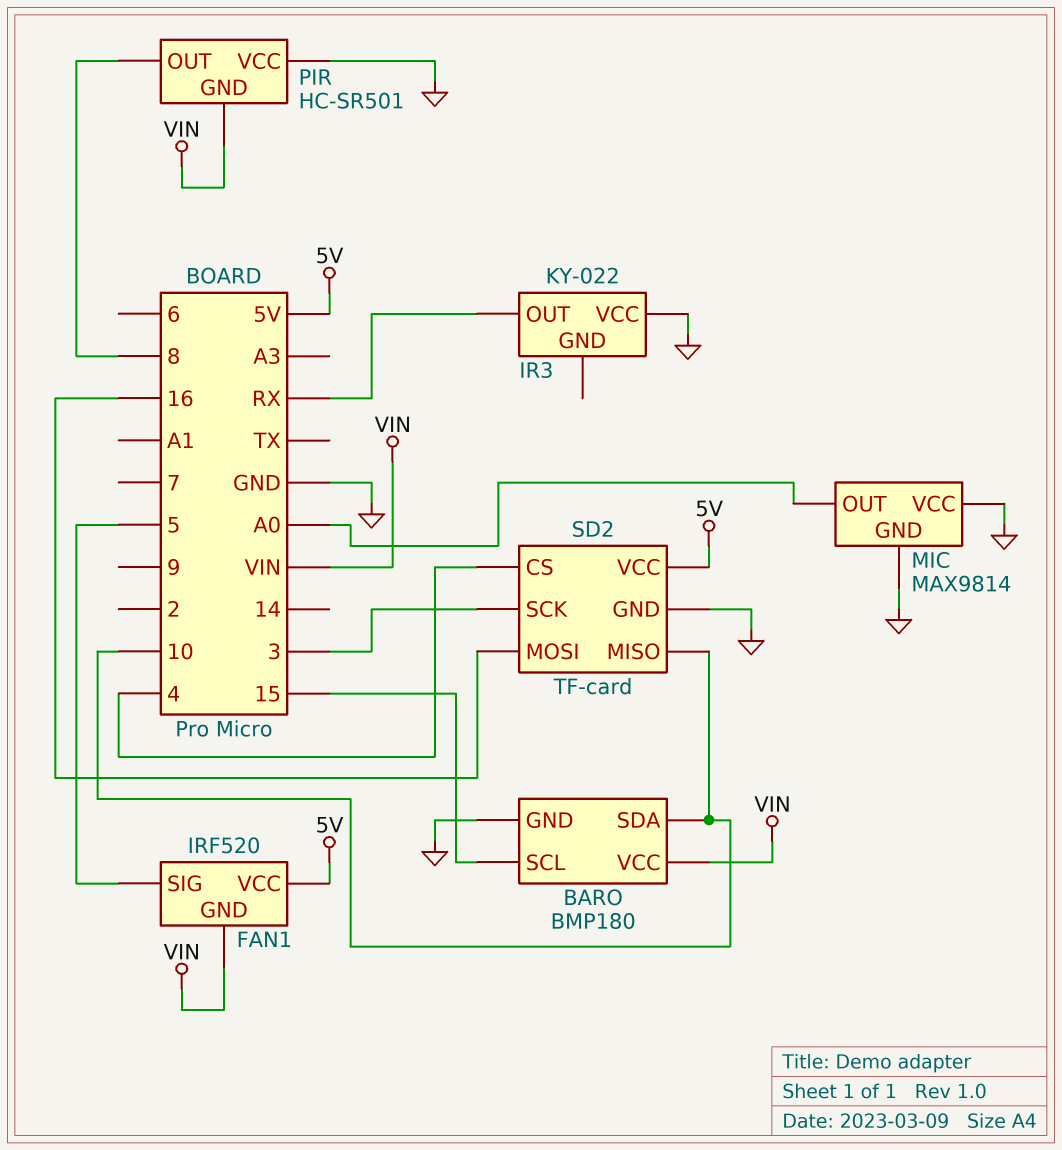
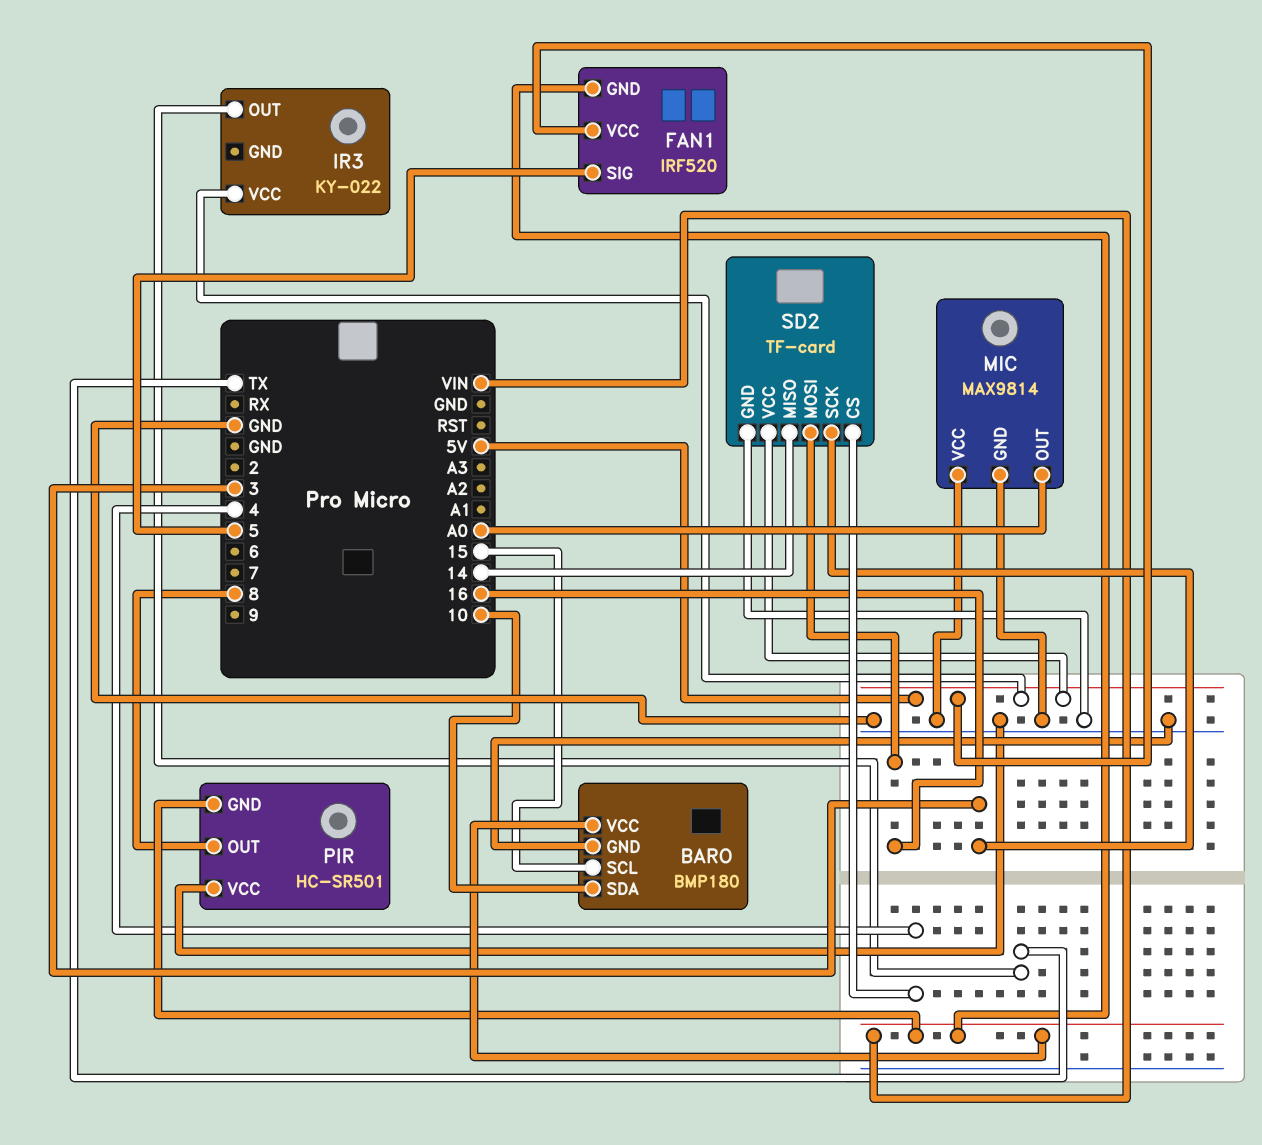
IR3 pin OUT: RX -> TX
IR3 pin VCC: GND -> 5V
SD2 pin MISO: 10 -> 14

